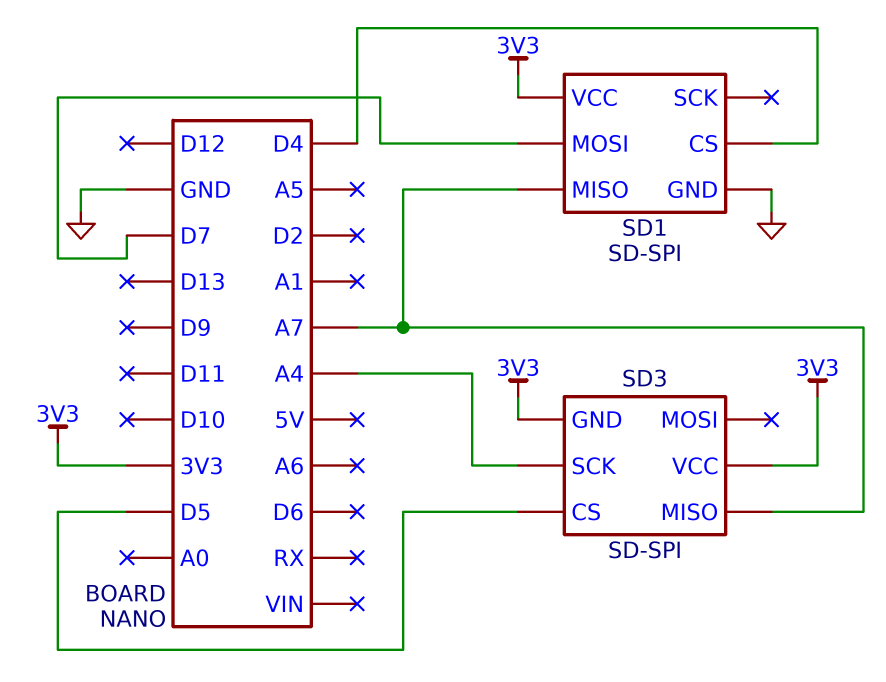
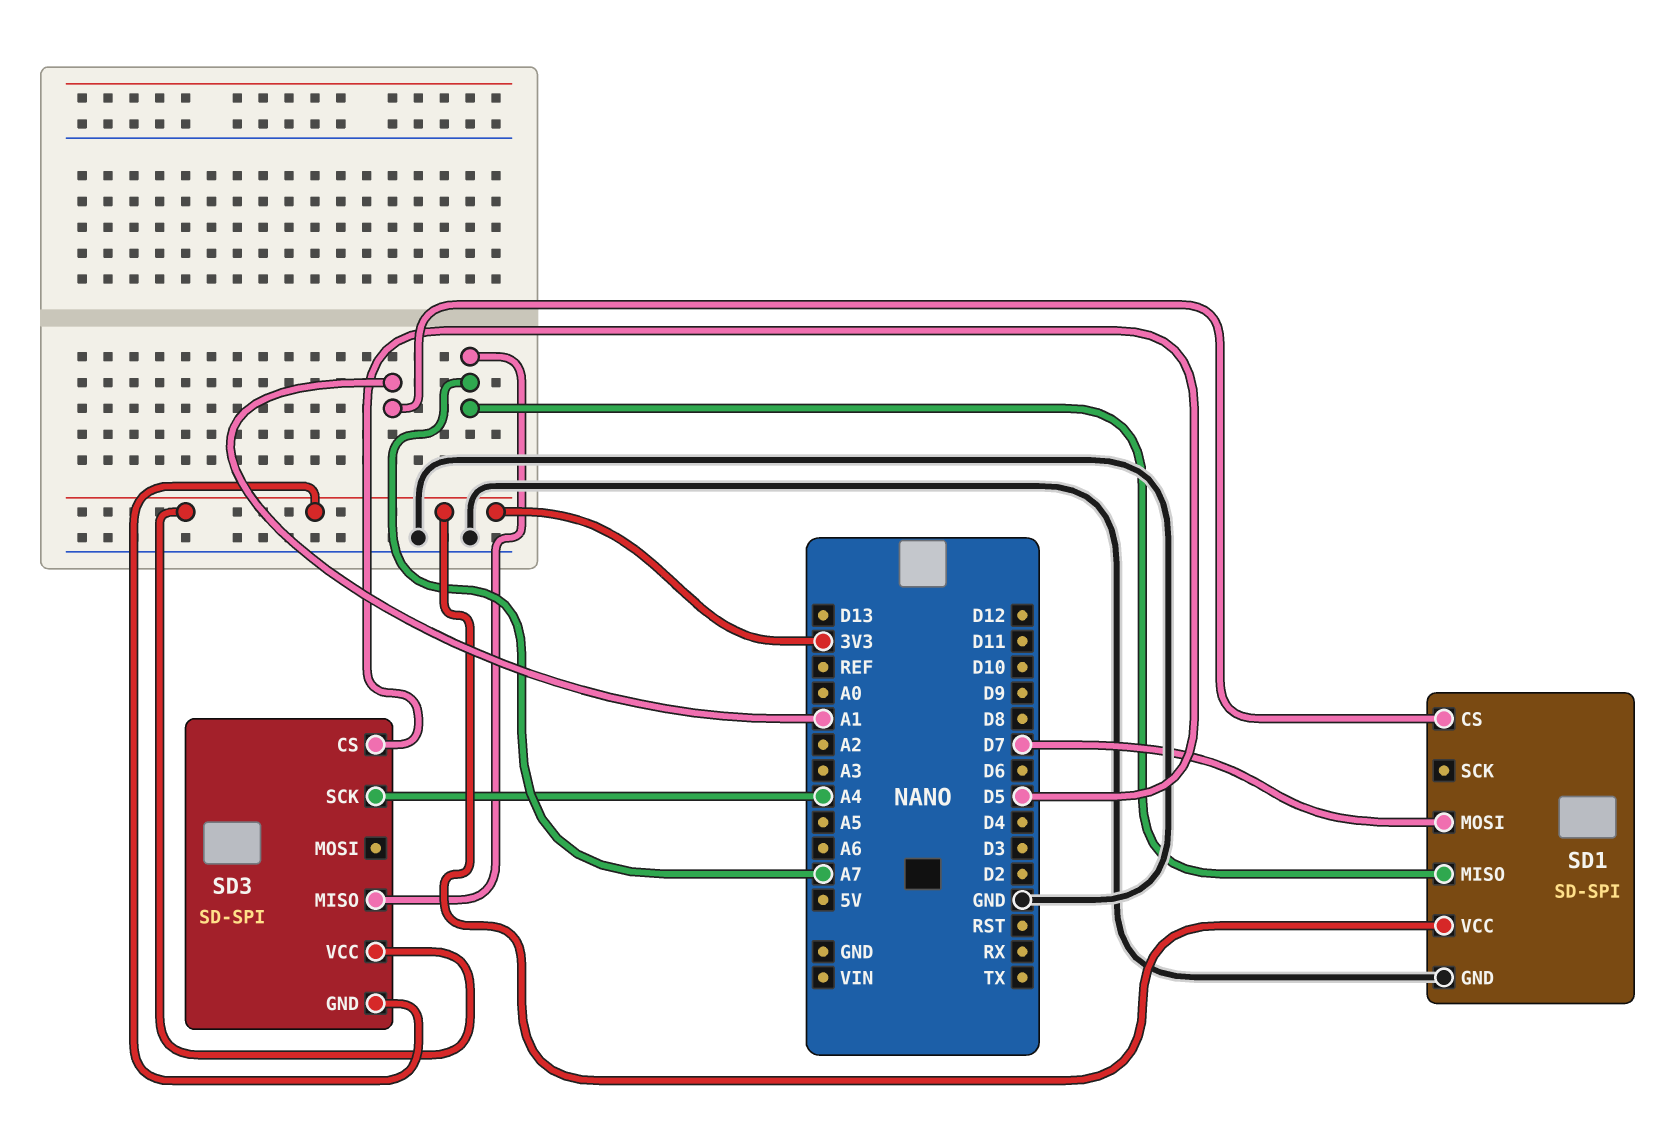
SD1 pin CS: D4 -> A1

